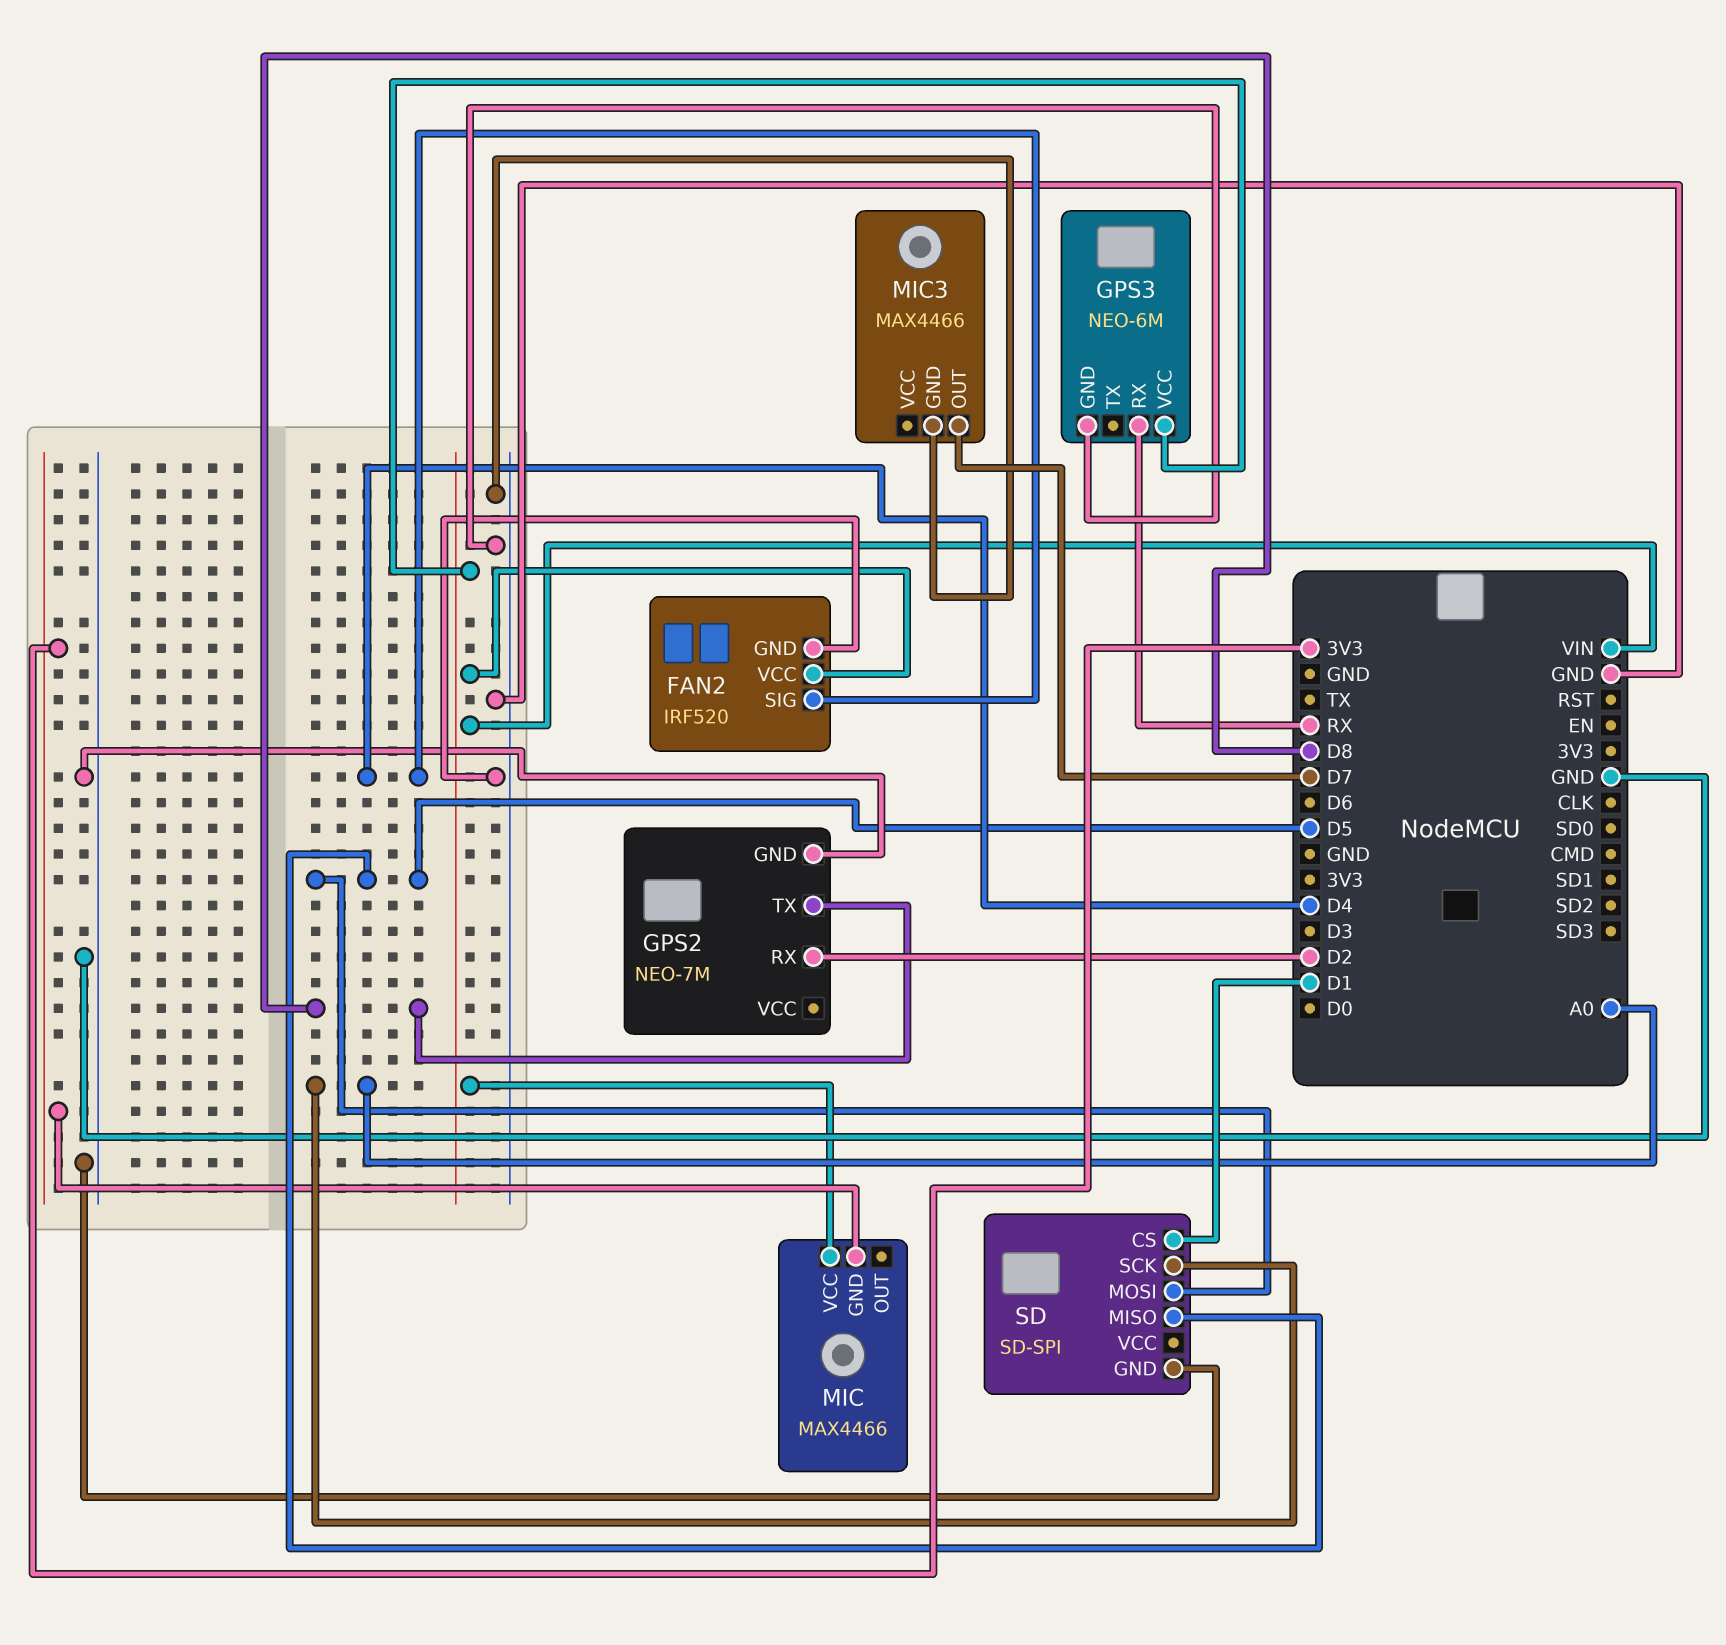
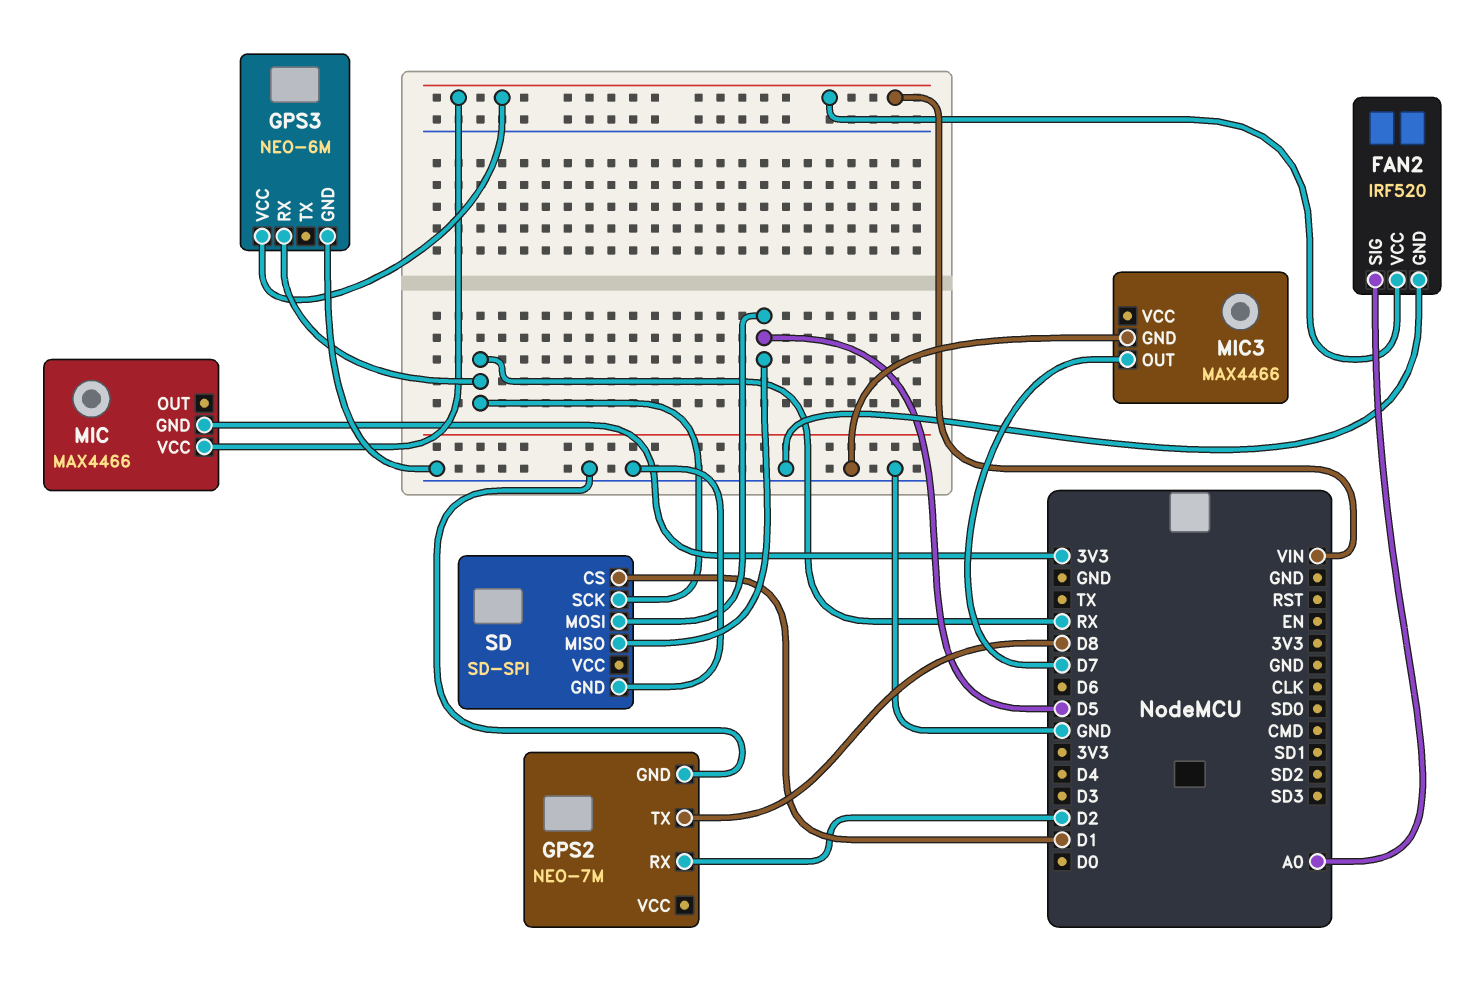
FAN2 pin SIG: D4 -> A0
SD pin SCK: A0 -> RX

